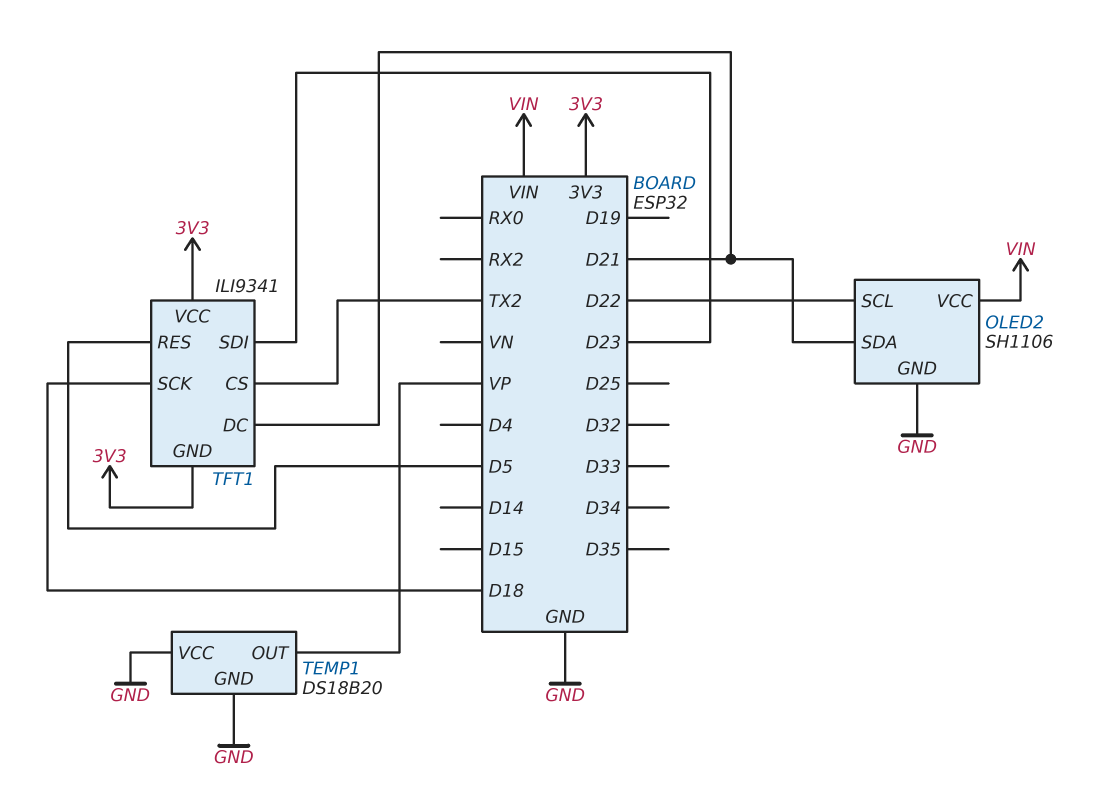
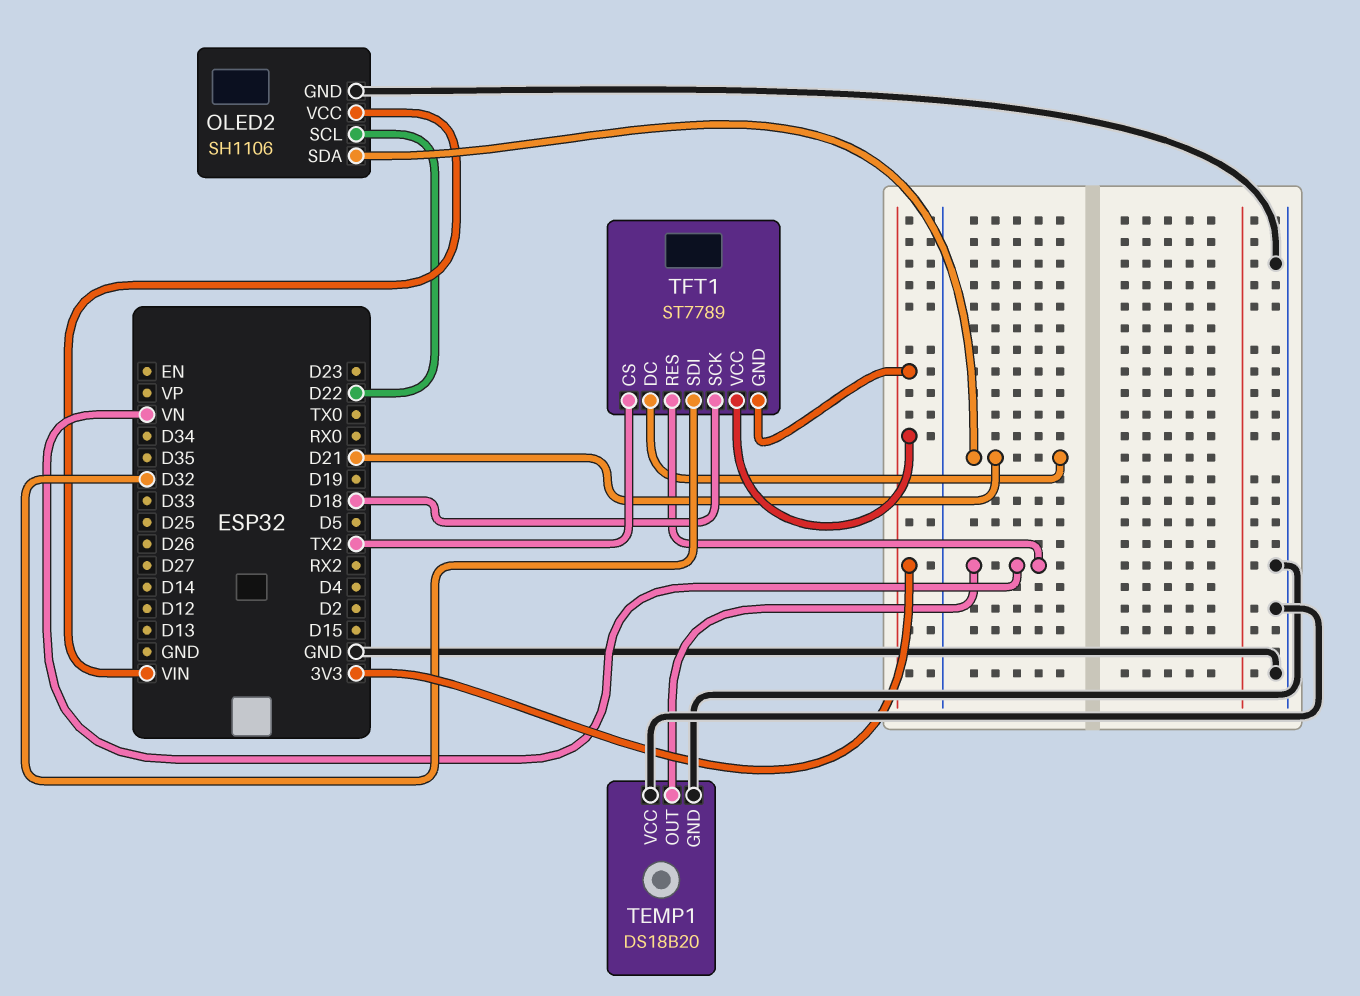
TEMP1 pin OUT: VP -> VN
TFT1: ILI9341 -> ST7789
TFT1 pin RES: D5 -> VN
TFT1 pin SDI: D23 -> D32

